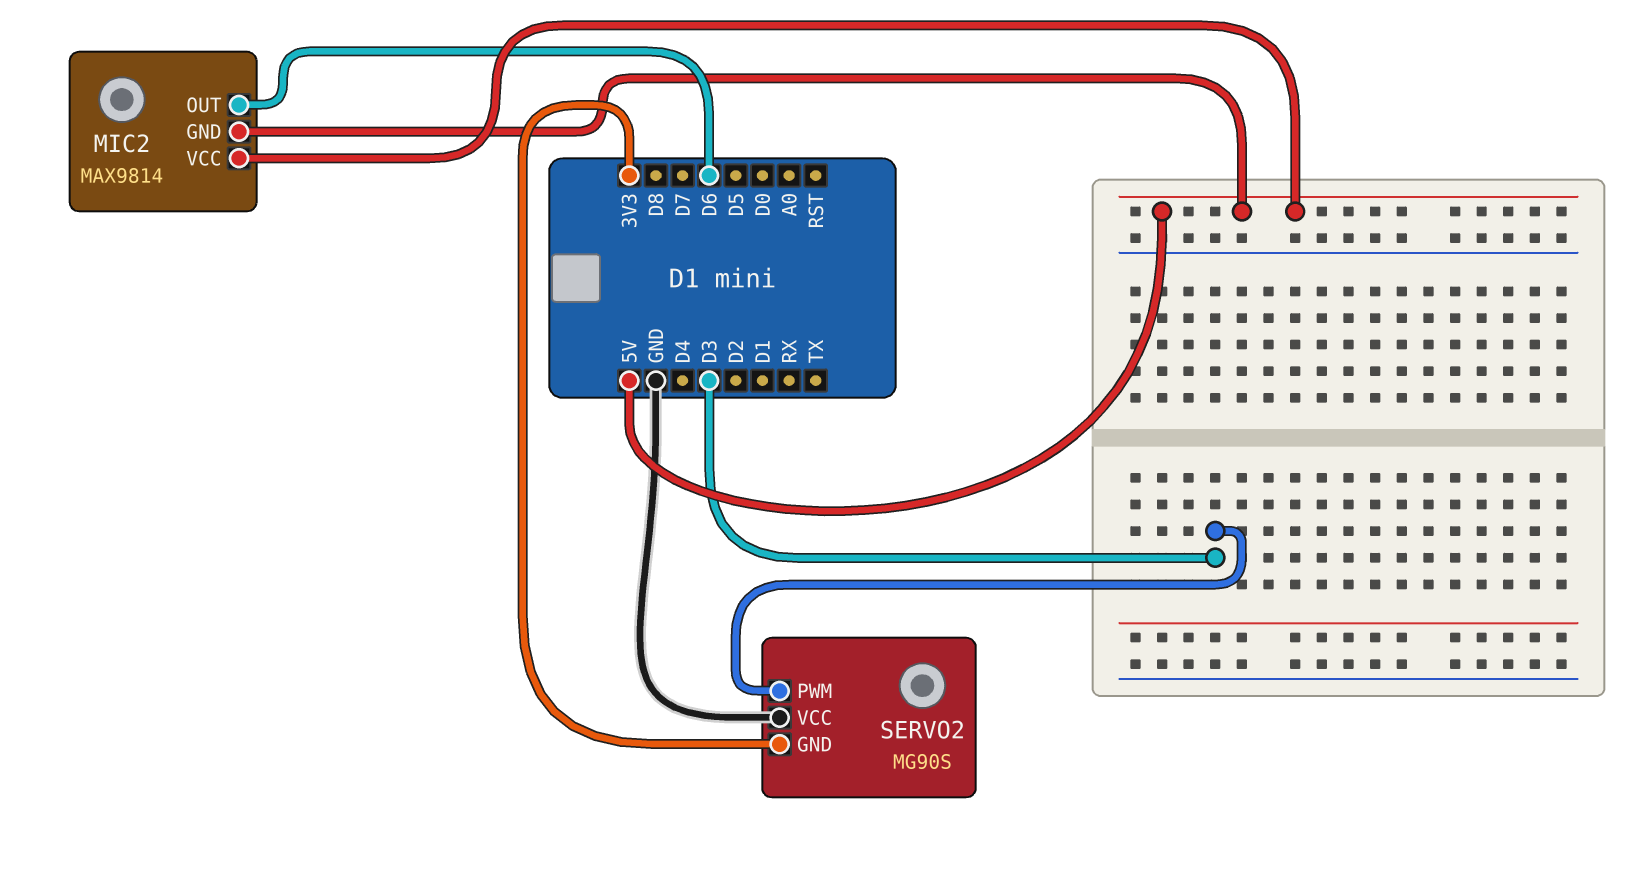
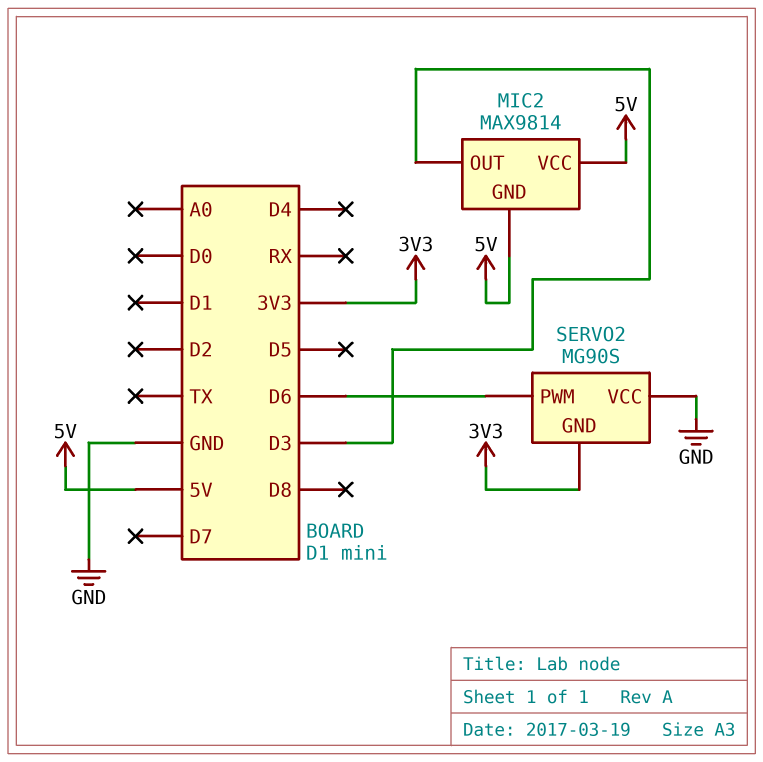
MIC2 pin OUT: D6 -> D3
SERVO2 pin PWM: D3 -> D6

